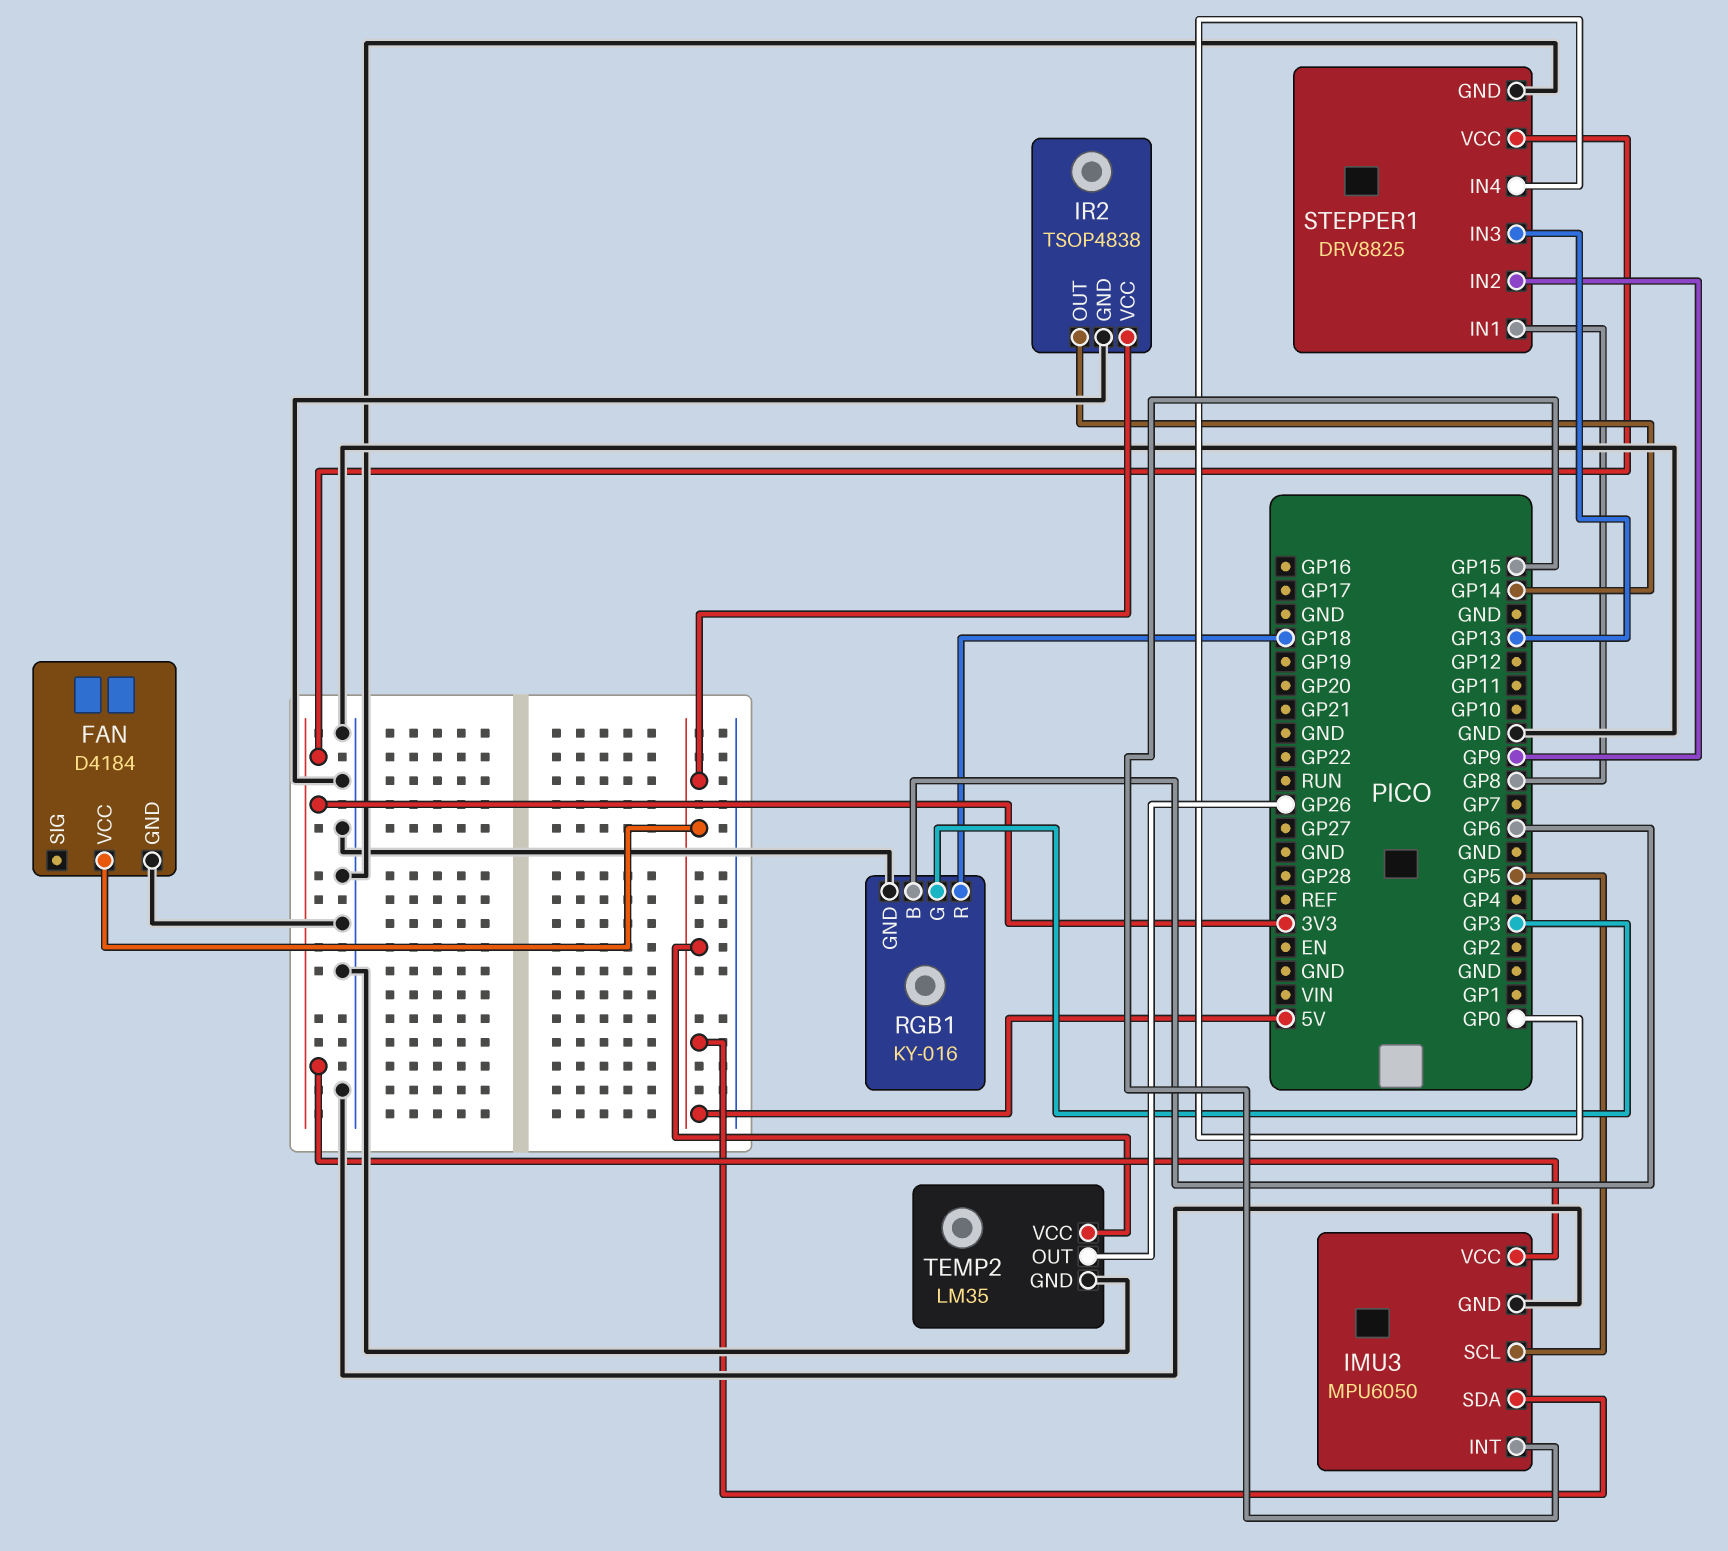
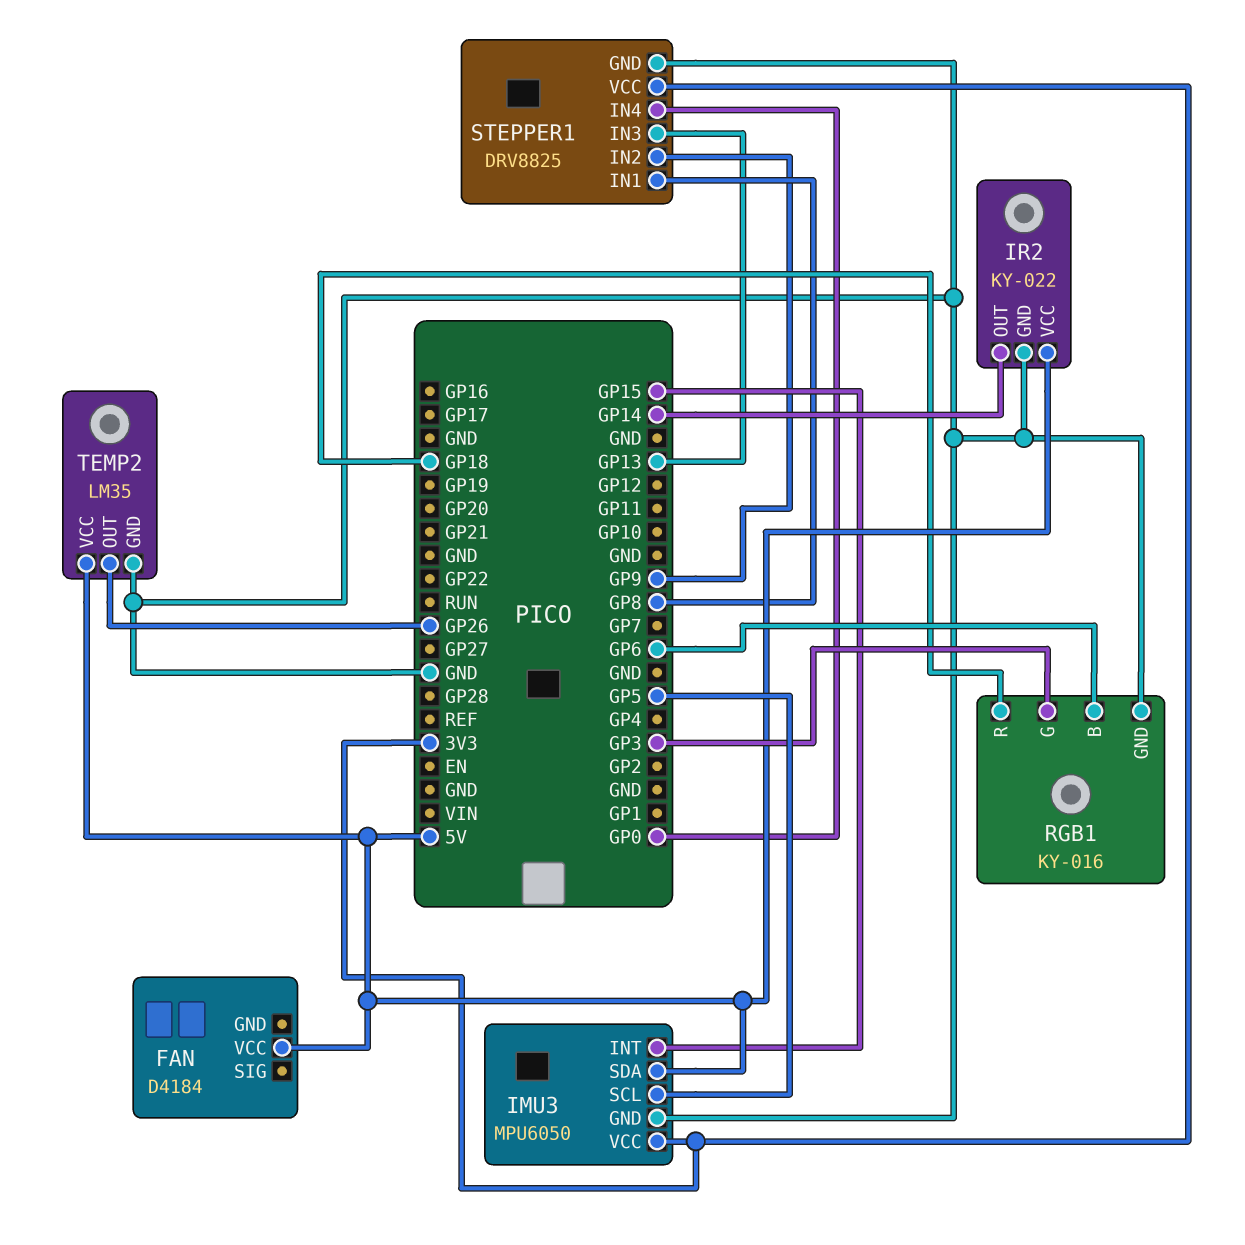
FAN pin GND: GND -> none
IR2: TSOP4838 -> KY-022

